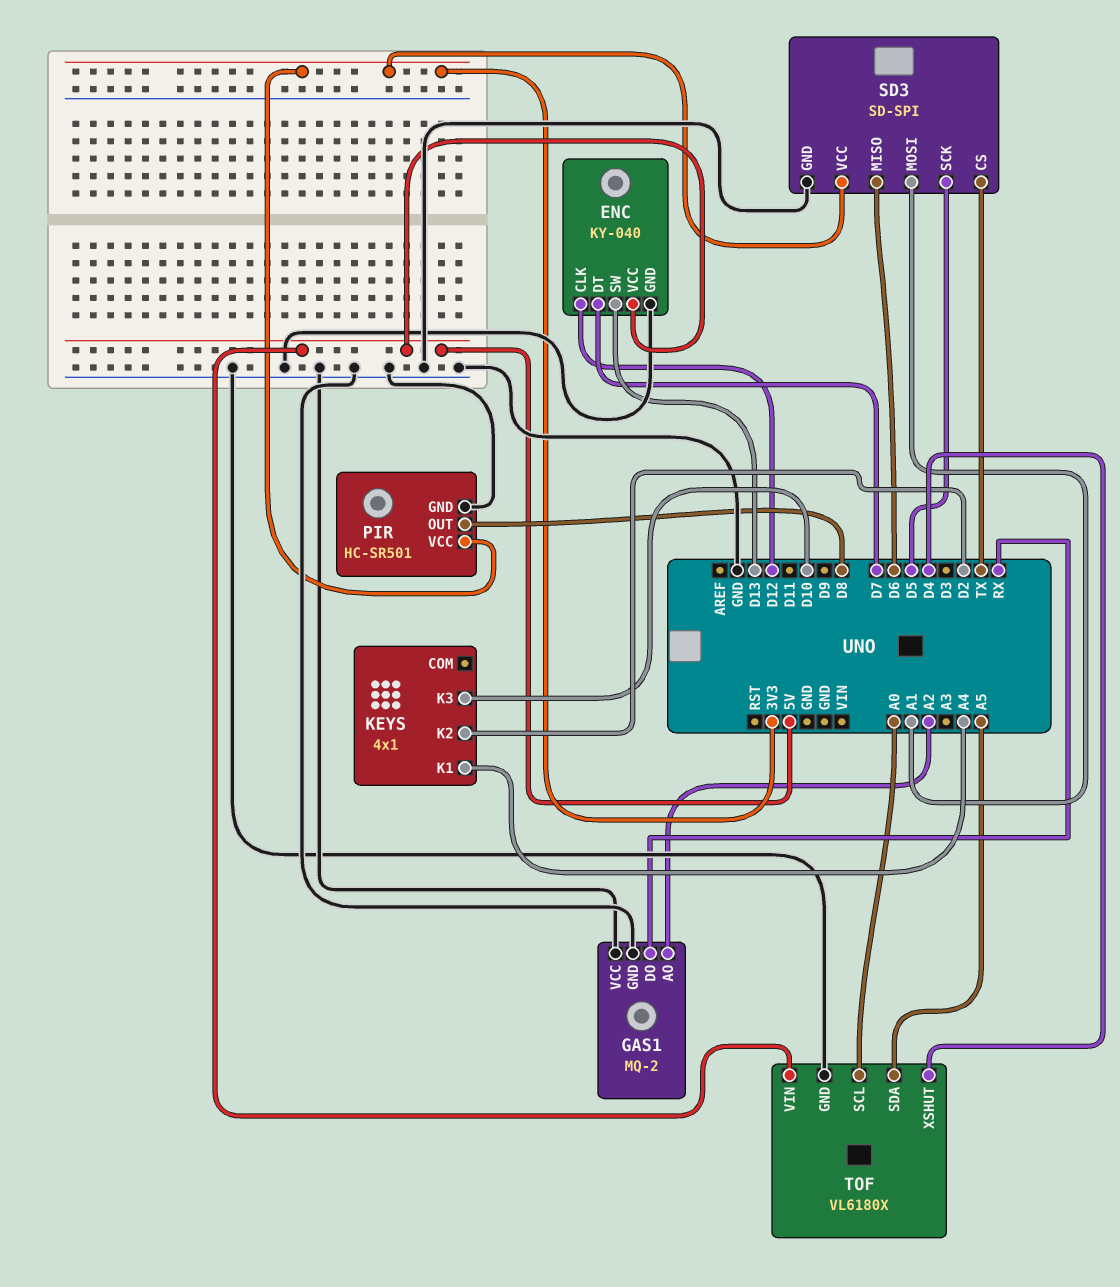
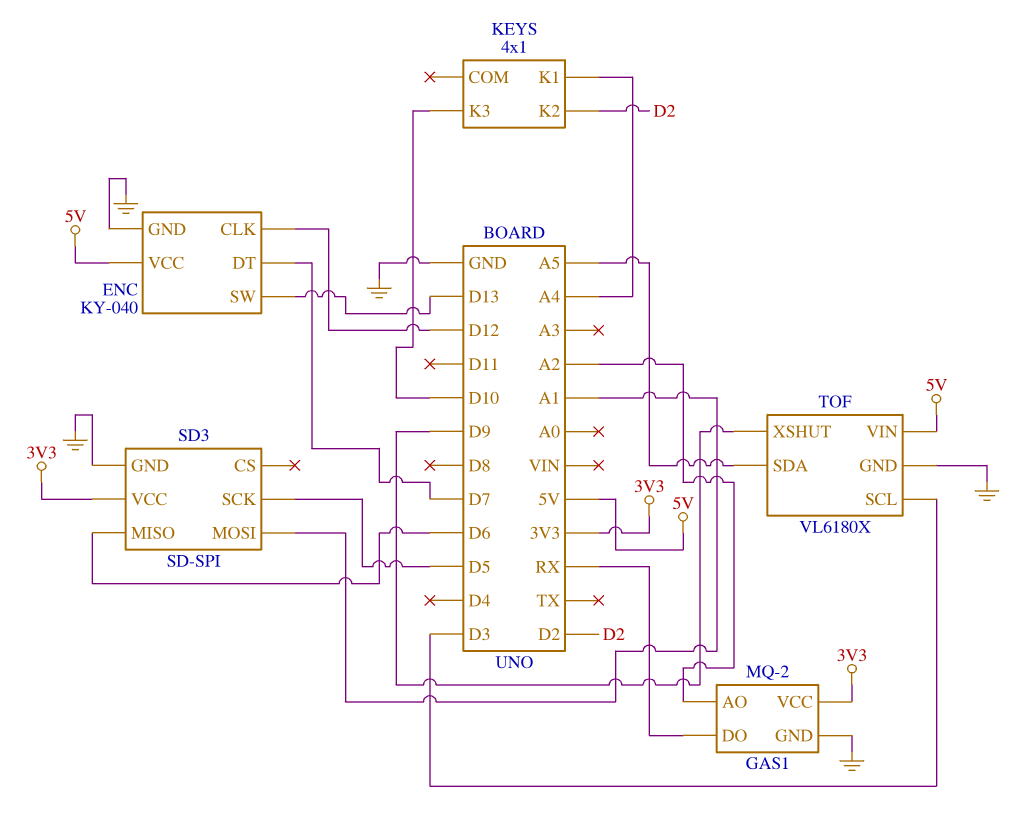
GAS1 pin VCC: GND -> 3V3
PIR: HC-SR501 -> none
PIR pin GND: GND -> none
PIR pin OUT: D8 -> none
PIR pin VCC: 3V3 -> none
SD3 pin CS: TX -> none
TOF pin SCL: A0 -> D3
TOF pin XSHUT: D4 -> D9

